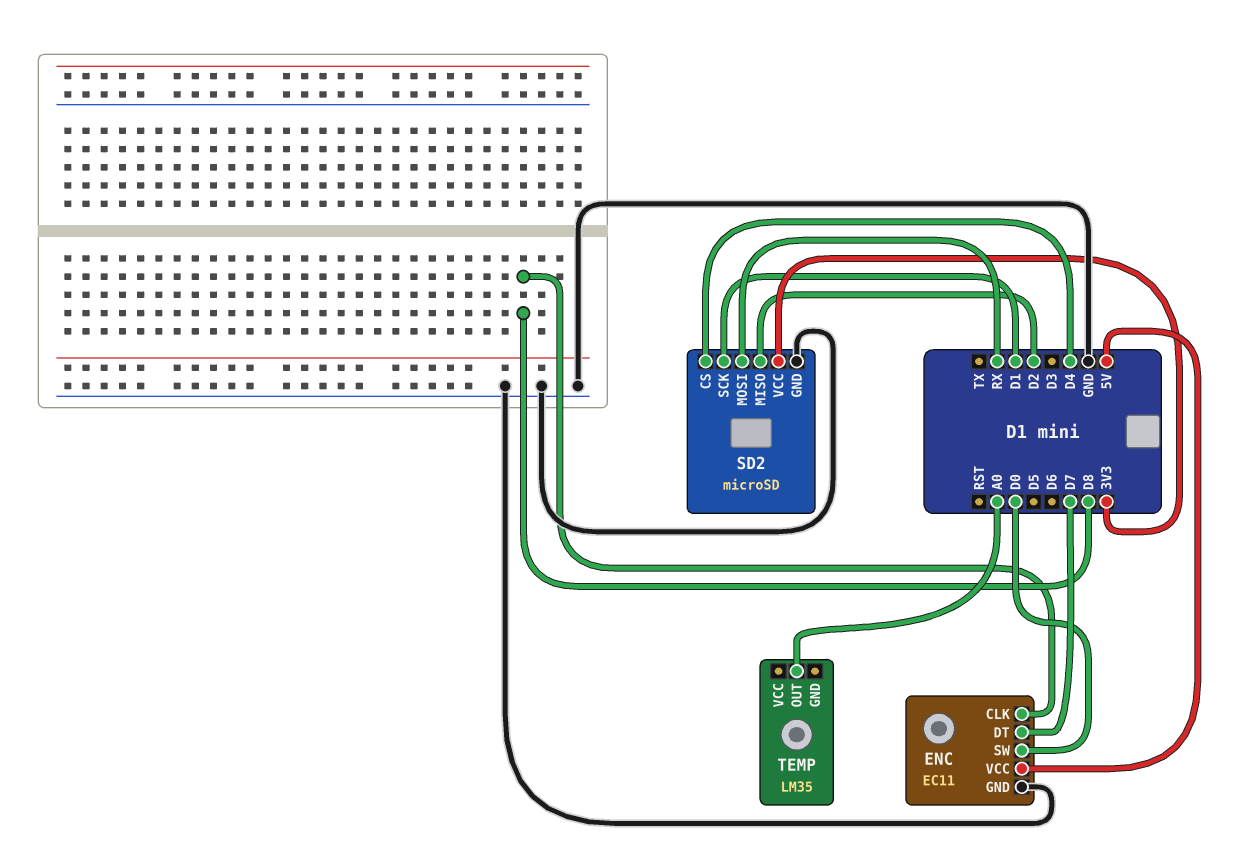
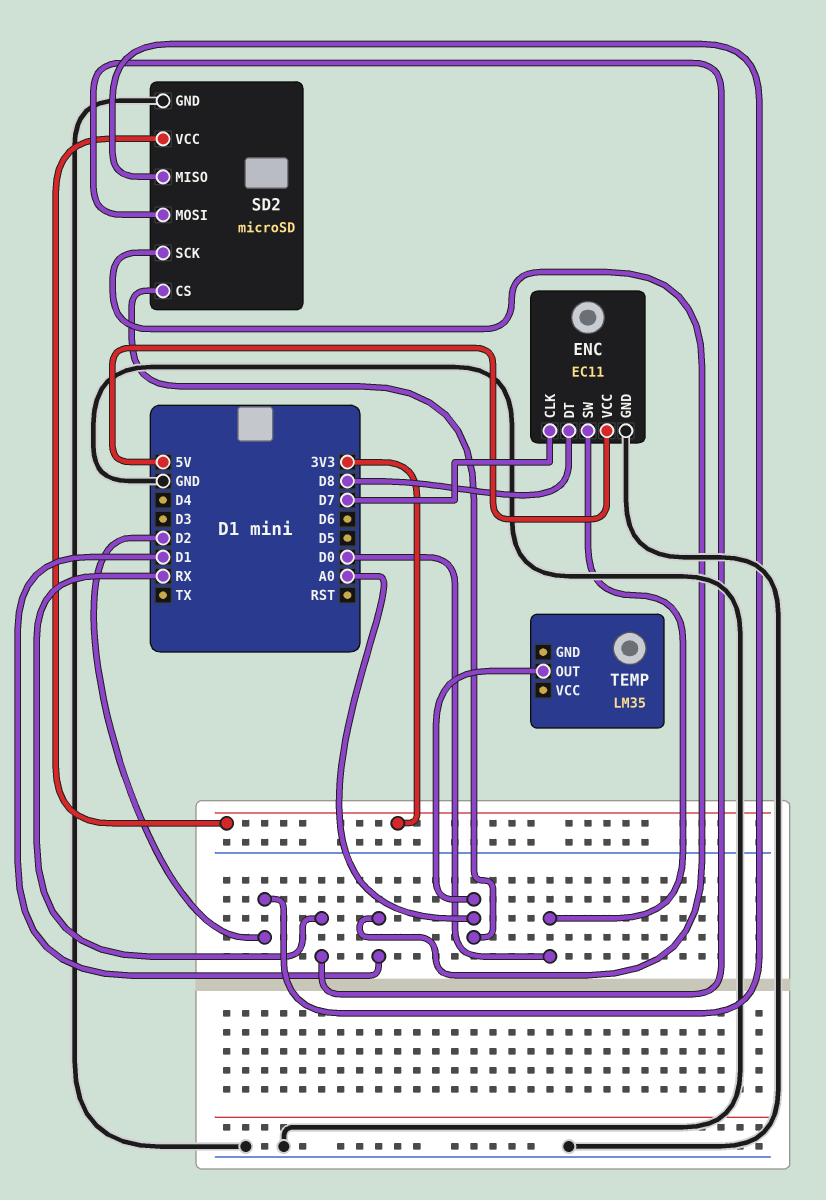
ENC pin CLK: D8 -> D7
ENC pin DT: D7 -> D8
SD2 pin CS: D4 -> A0

